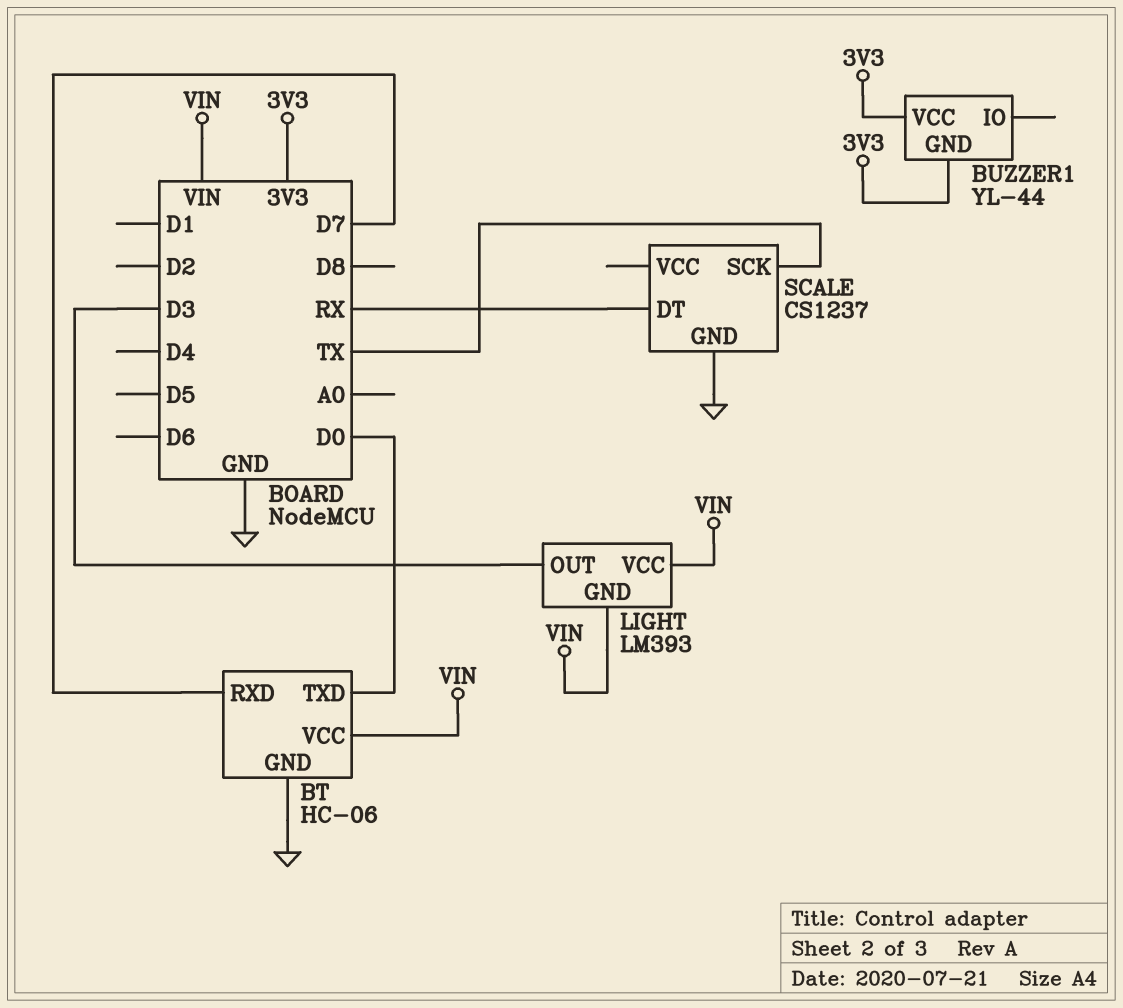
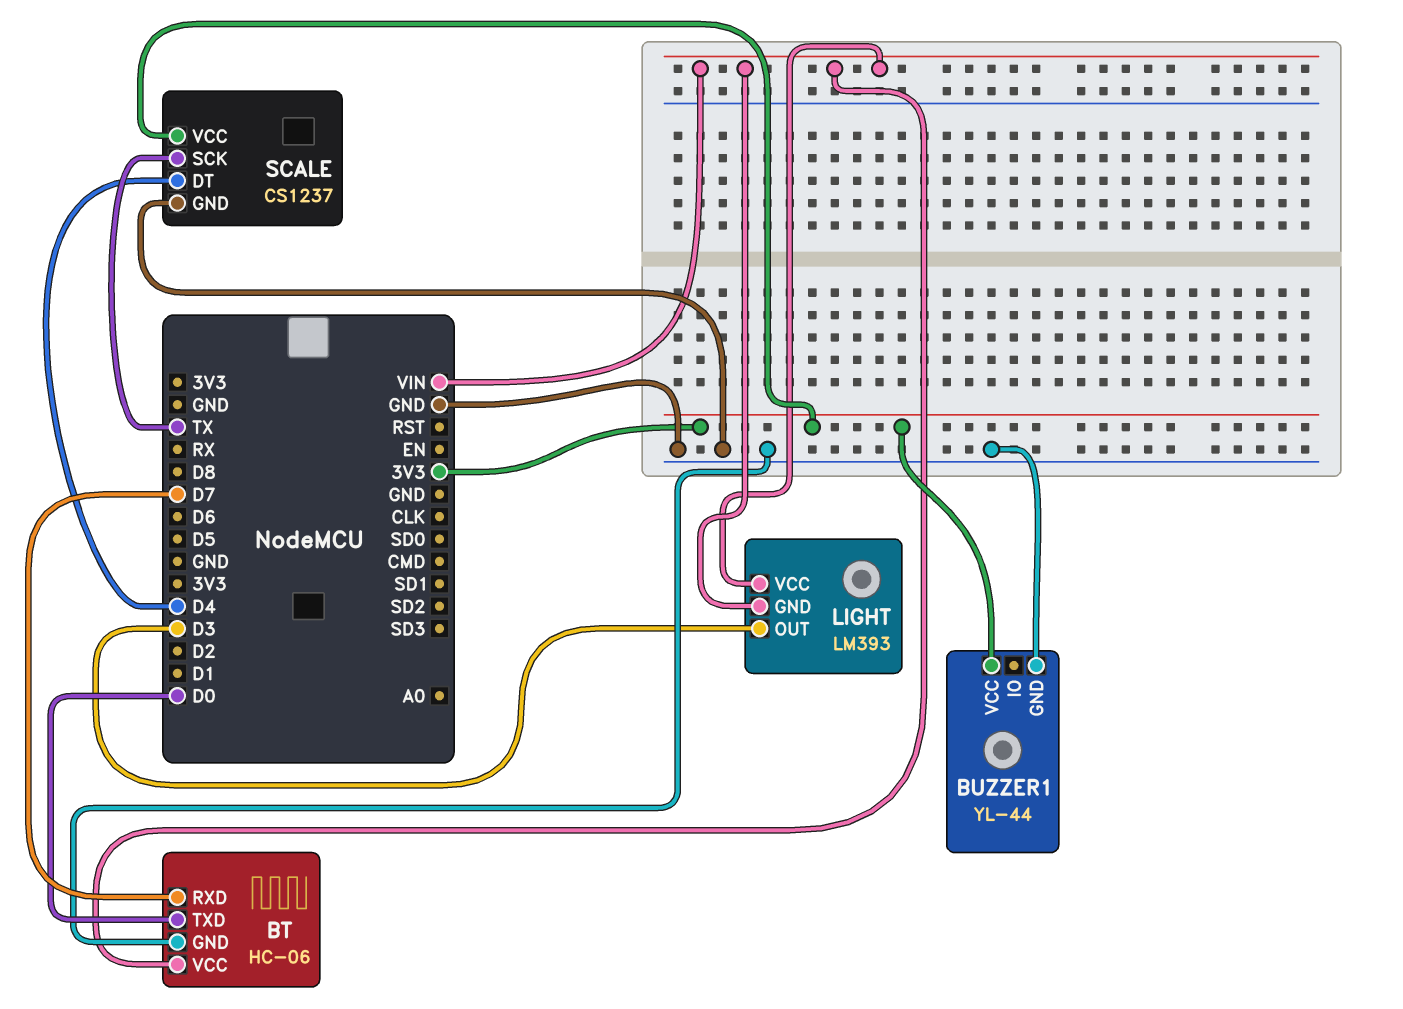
BUZZER1 pin GND: 3V3 -> GND
SCALE pin DT: RX -> D4
SCALE pin VCC: none -> 3V3

